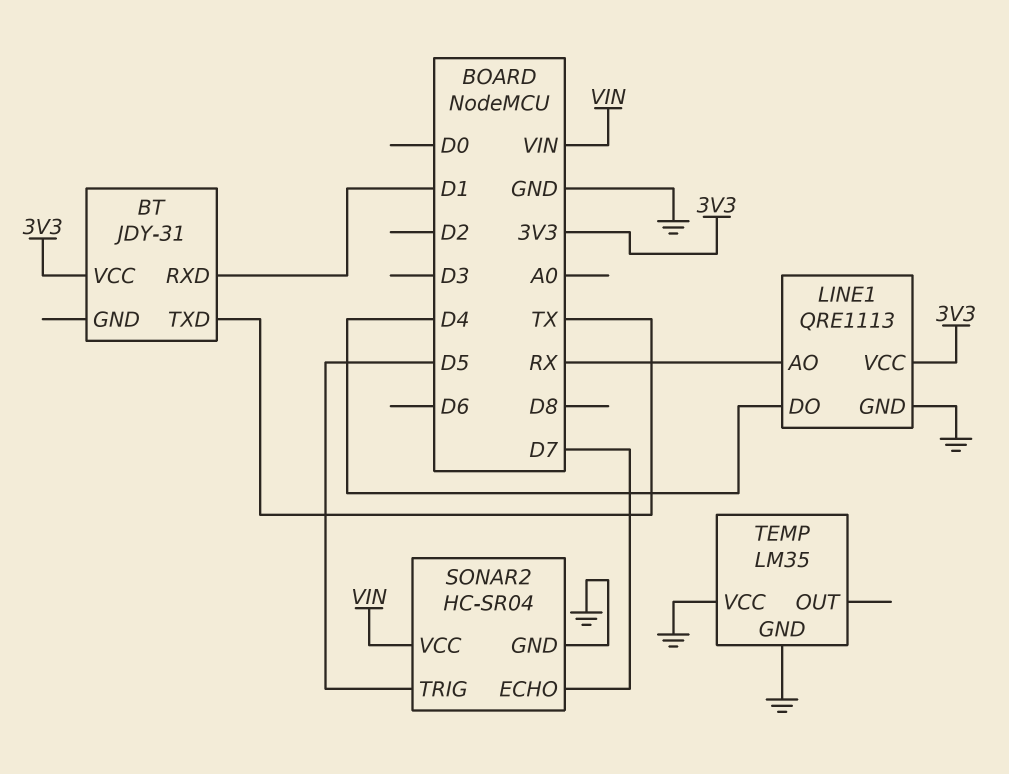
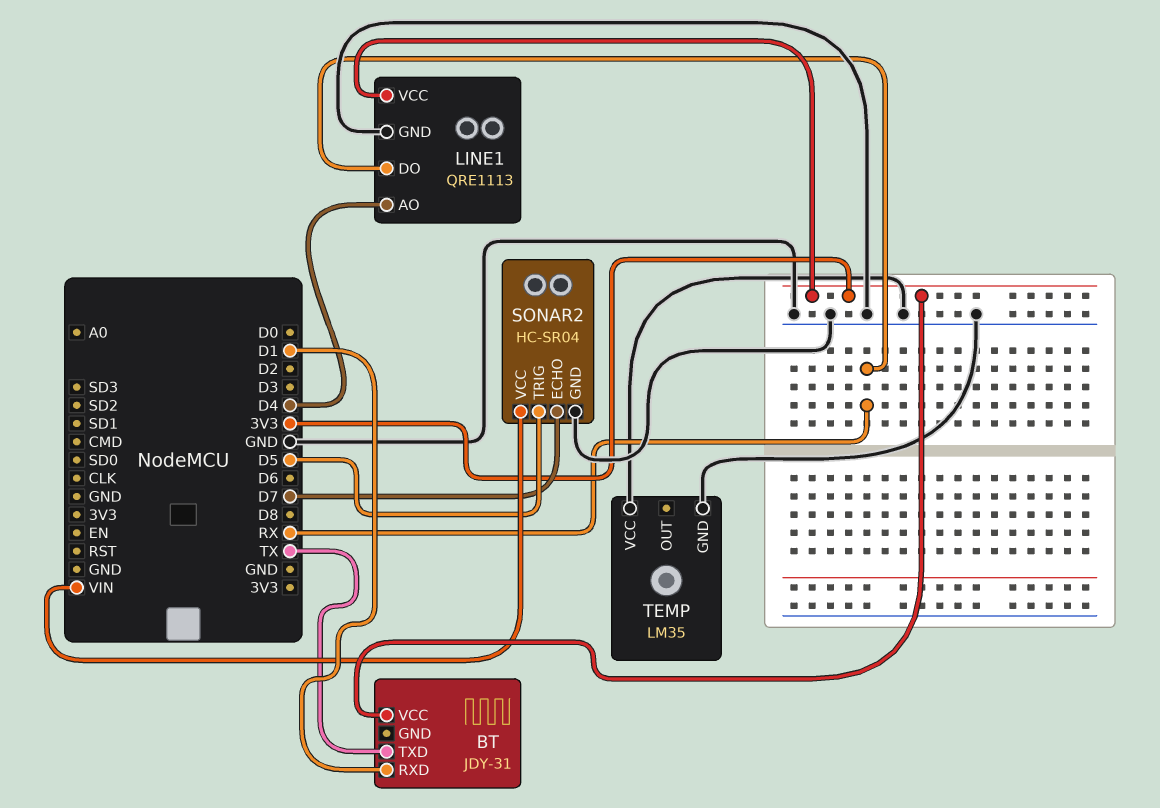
LINE1 pin AO: RX -> D4
LINE1 pin DO: D4 -> RX

